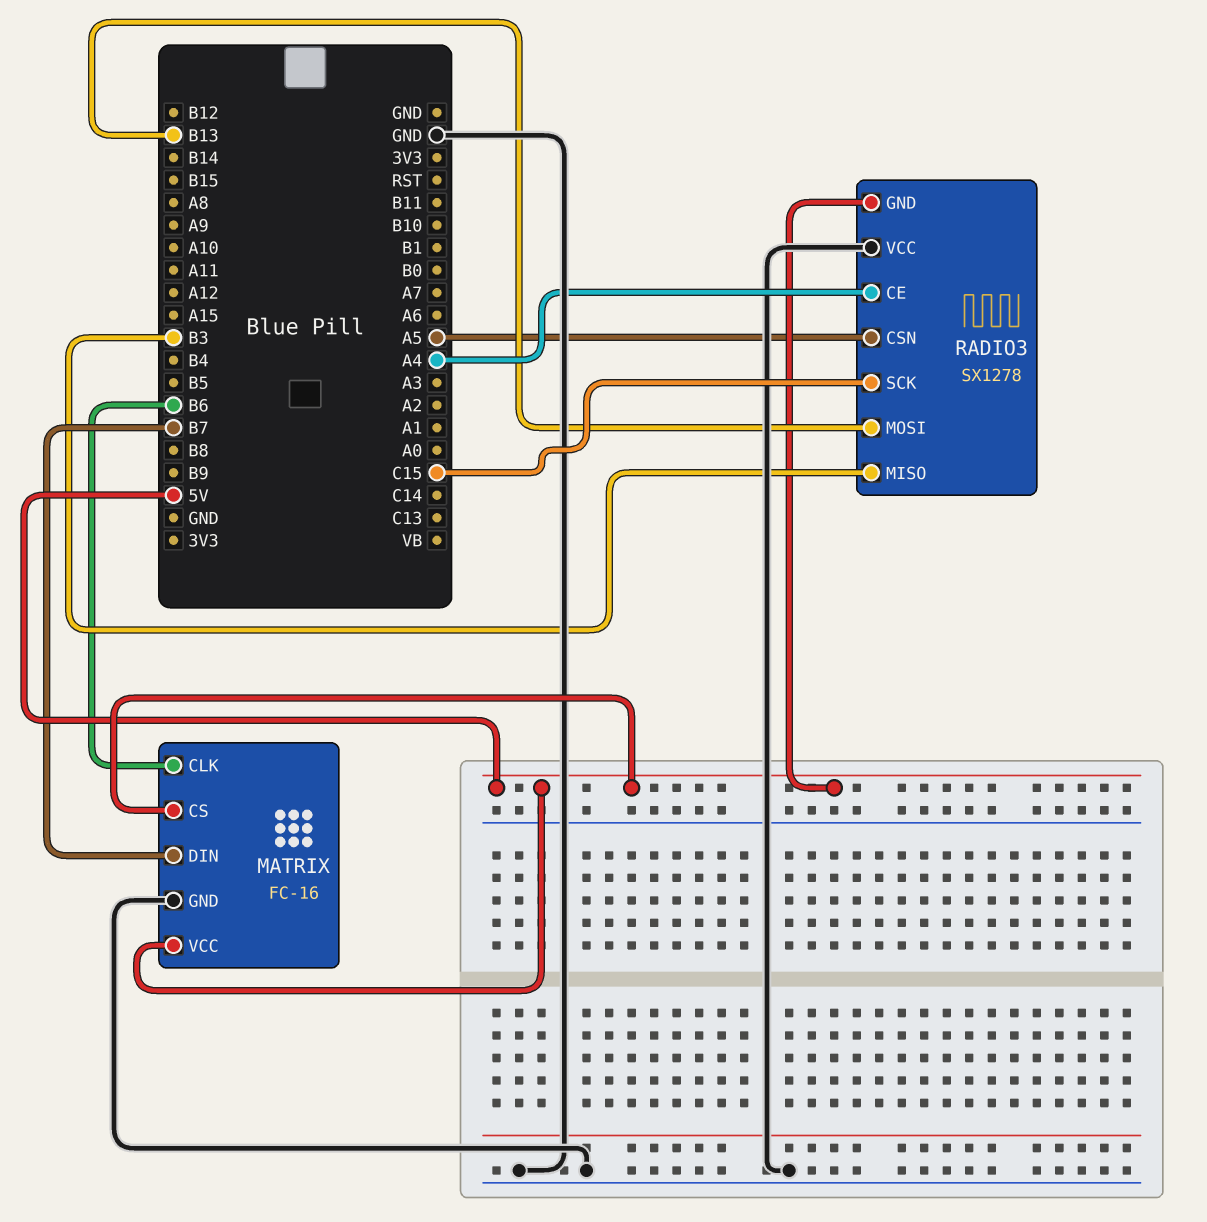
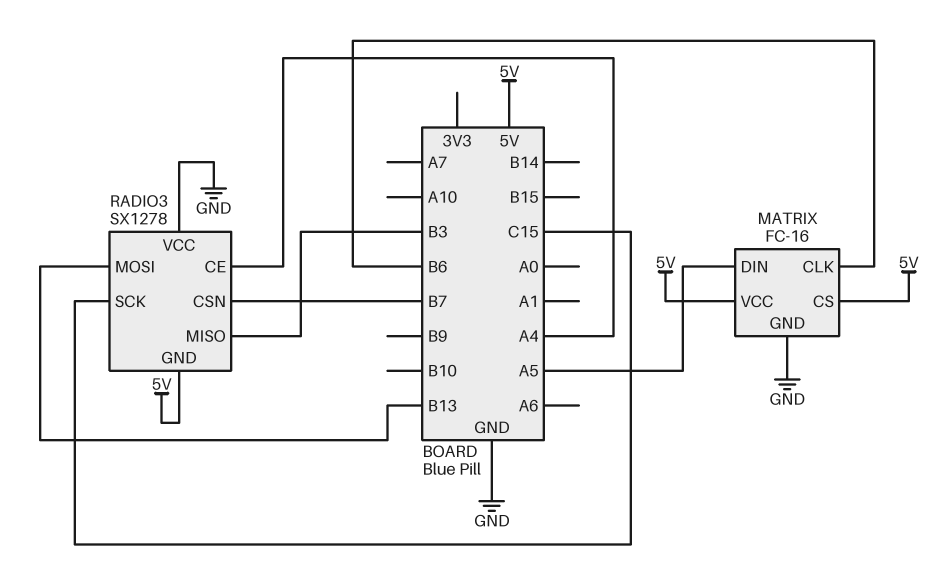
MATRIX pin DIN: B7 -> A5
RADIO3 pin CSN: A5 -> B7

